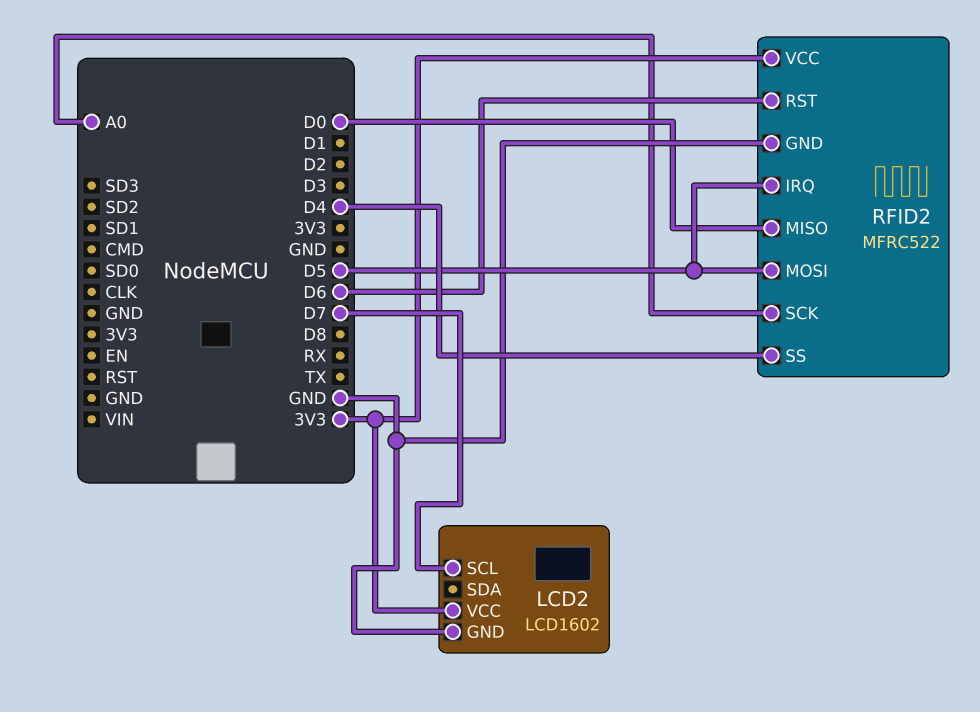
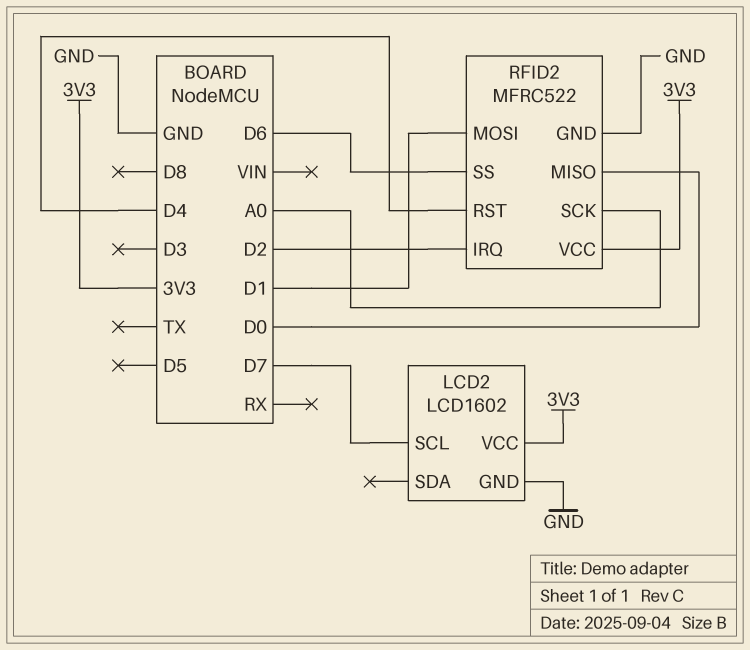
RFID2 pin IRQ: D5 -> D2
RFID2 pin MOSI: D5 -> D1
RFID2 pin RST: D6 -> D4
RFID2 pin SS: D4 -> D6

